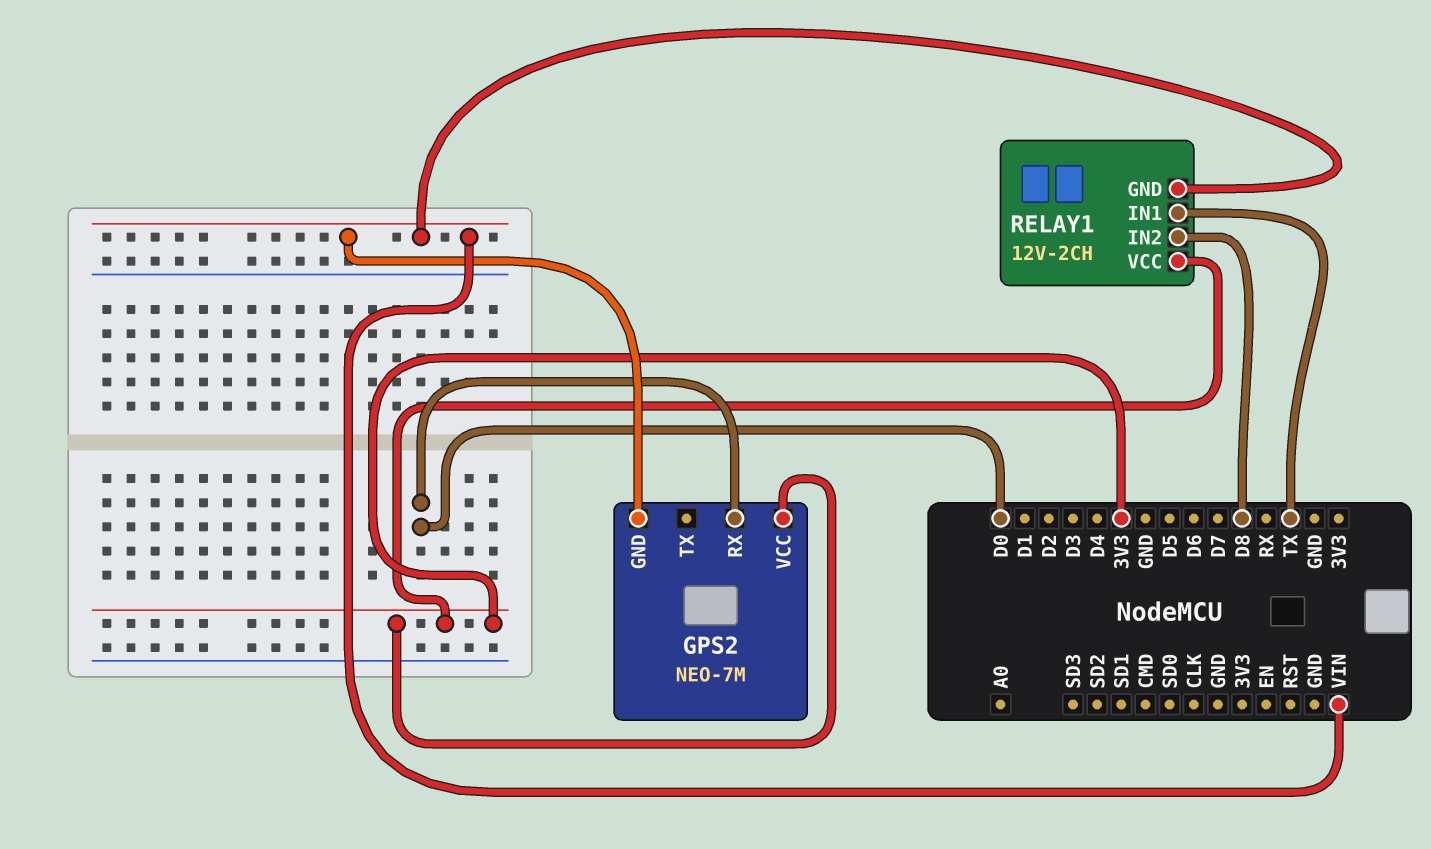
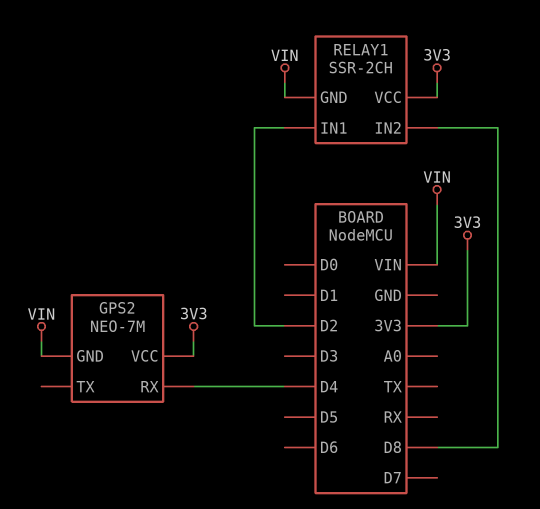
GPS2 pin RX: D0 -> D4
RELAY1: 12V-2CH -> SSR-2CH
RELAY1 pin IN1: TX -> D2

